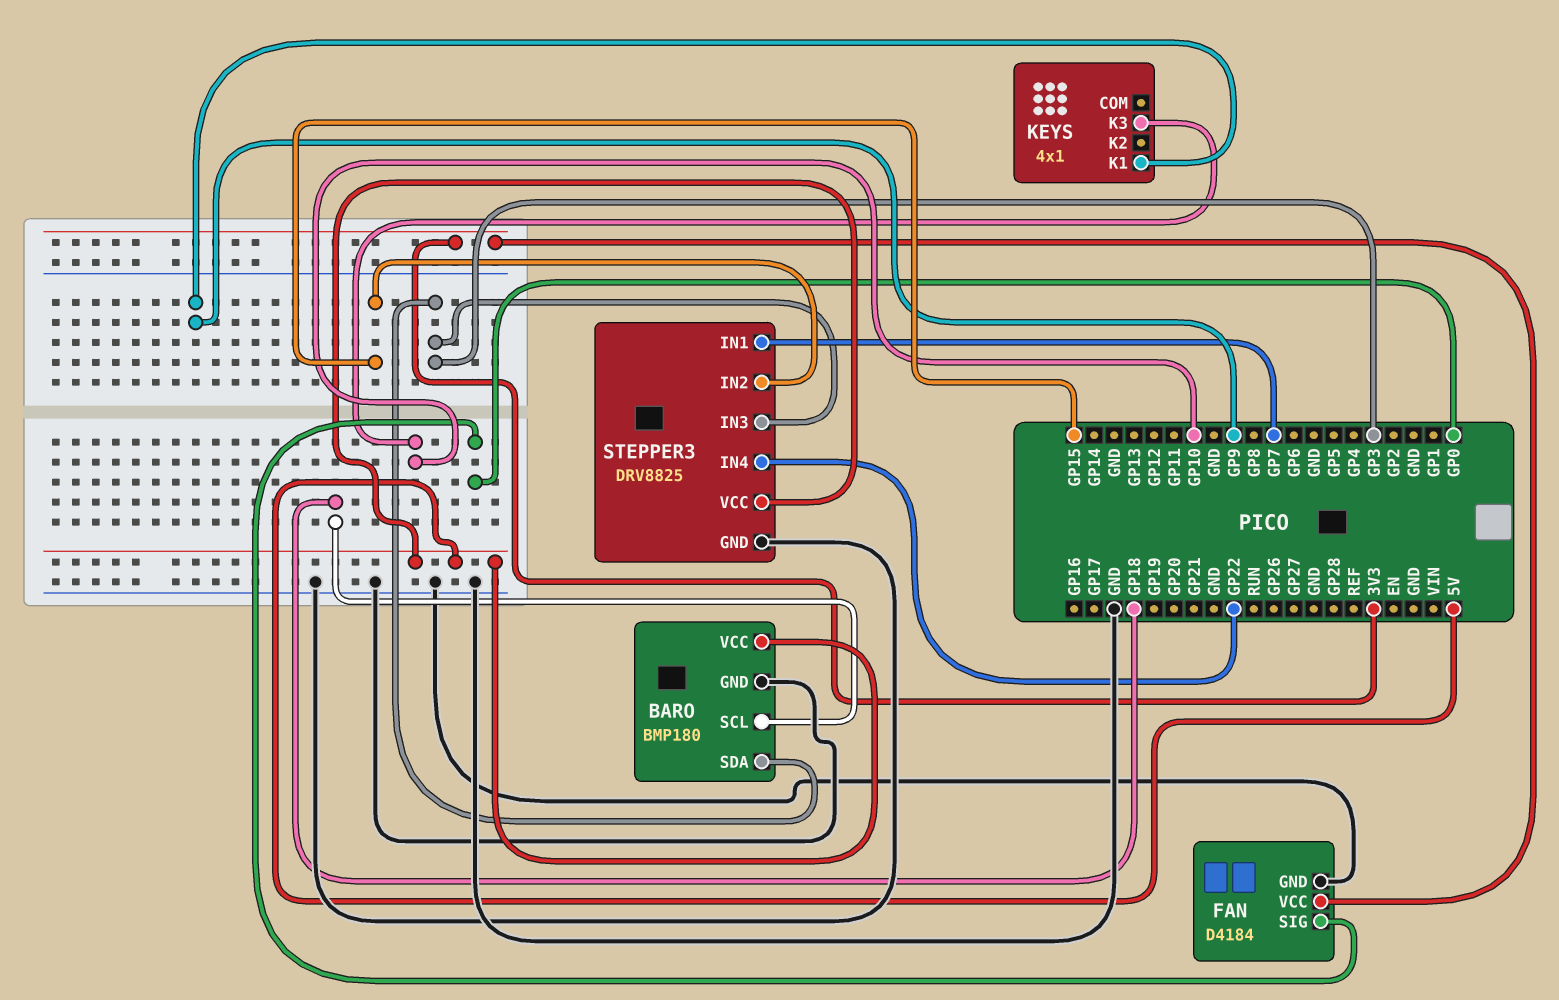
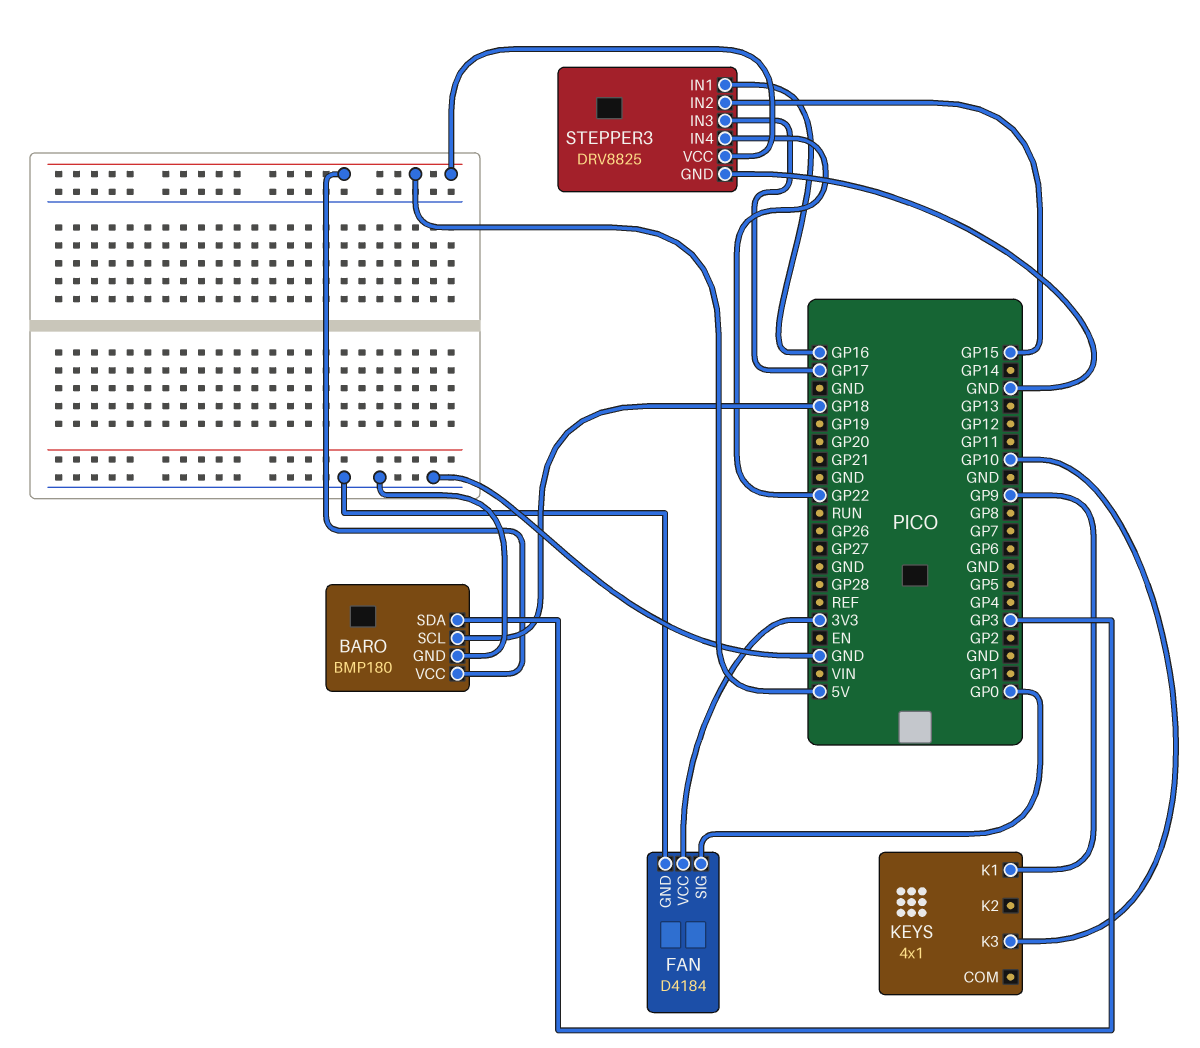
STEPPER3 pin IN1: GP7 -> GP16
STEPPER3 pin IN3: GP3 -> GP17

